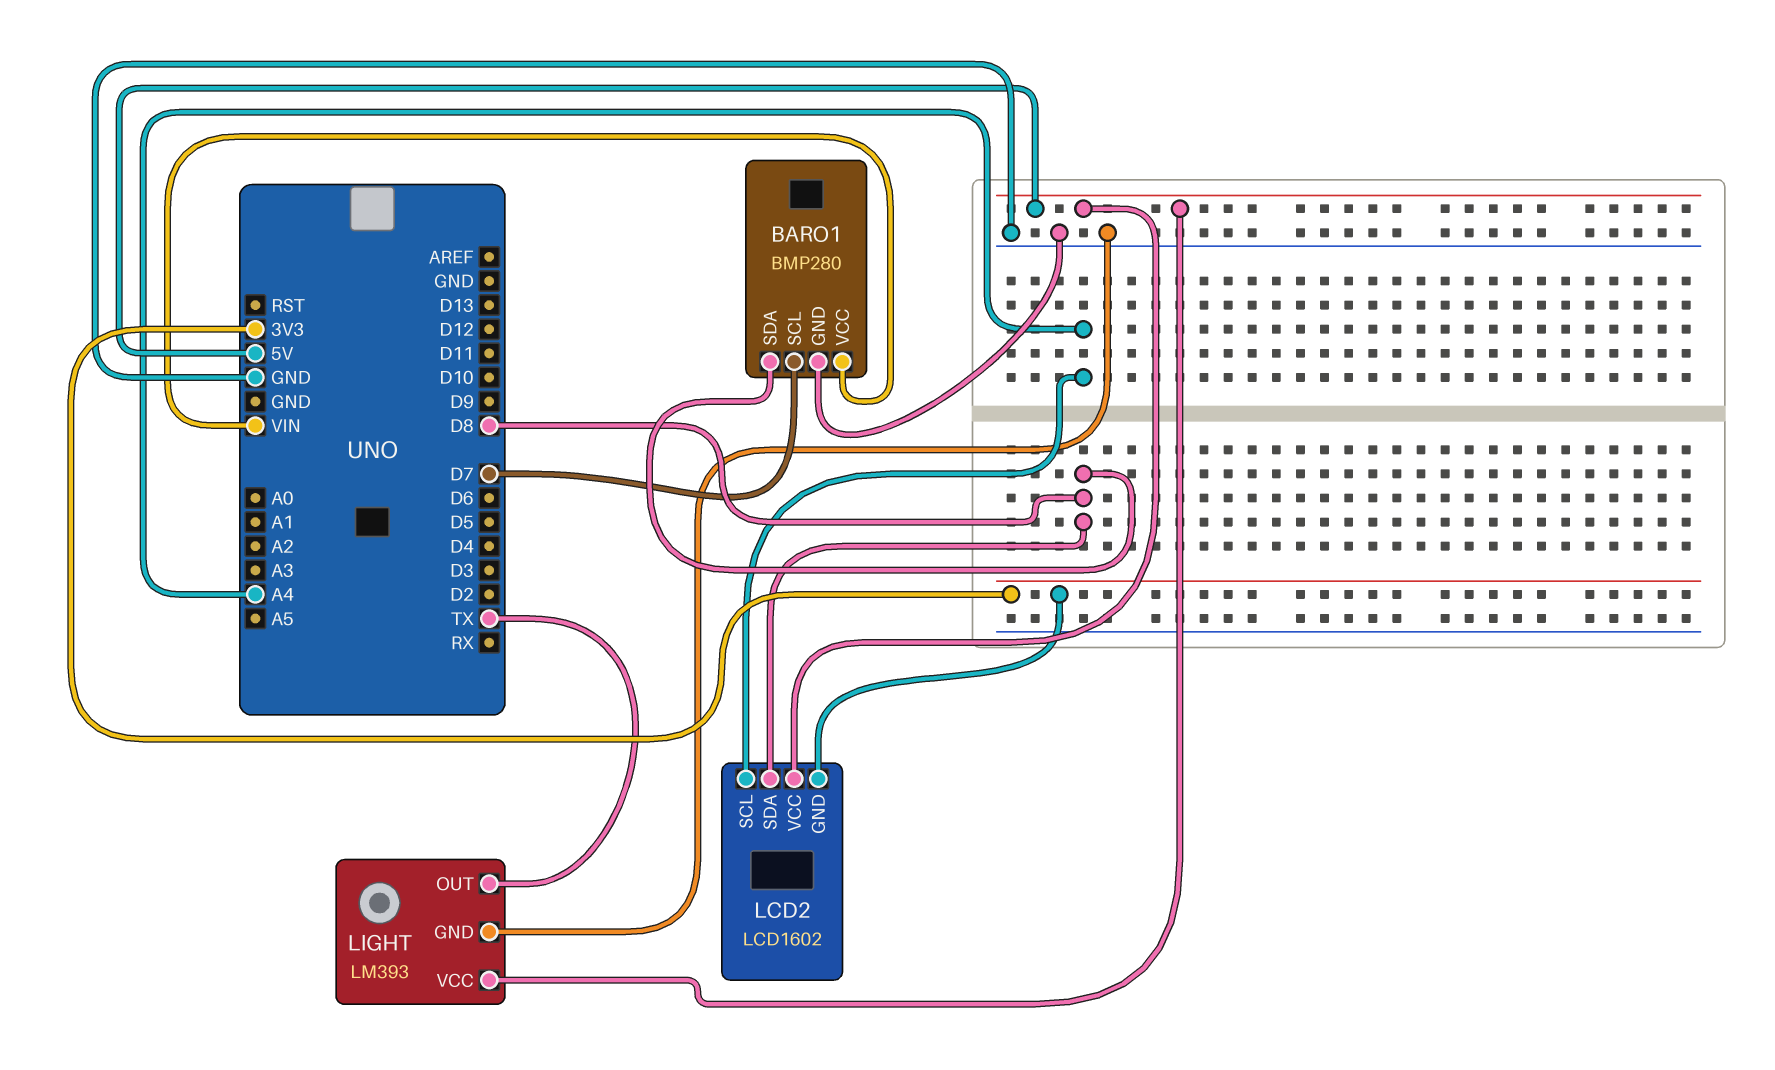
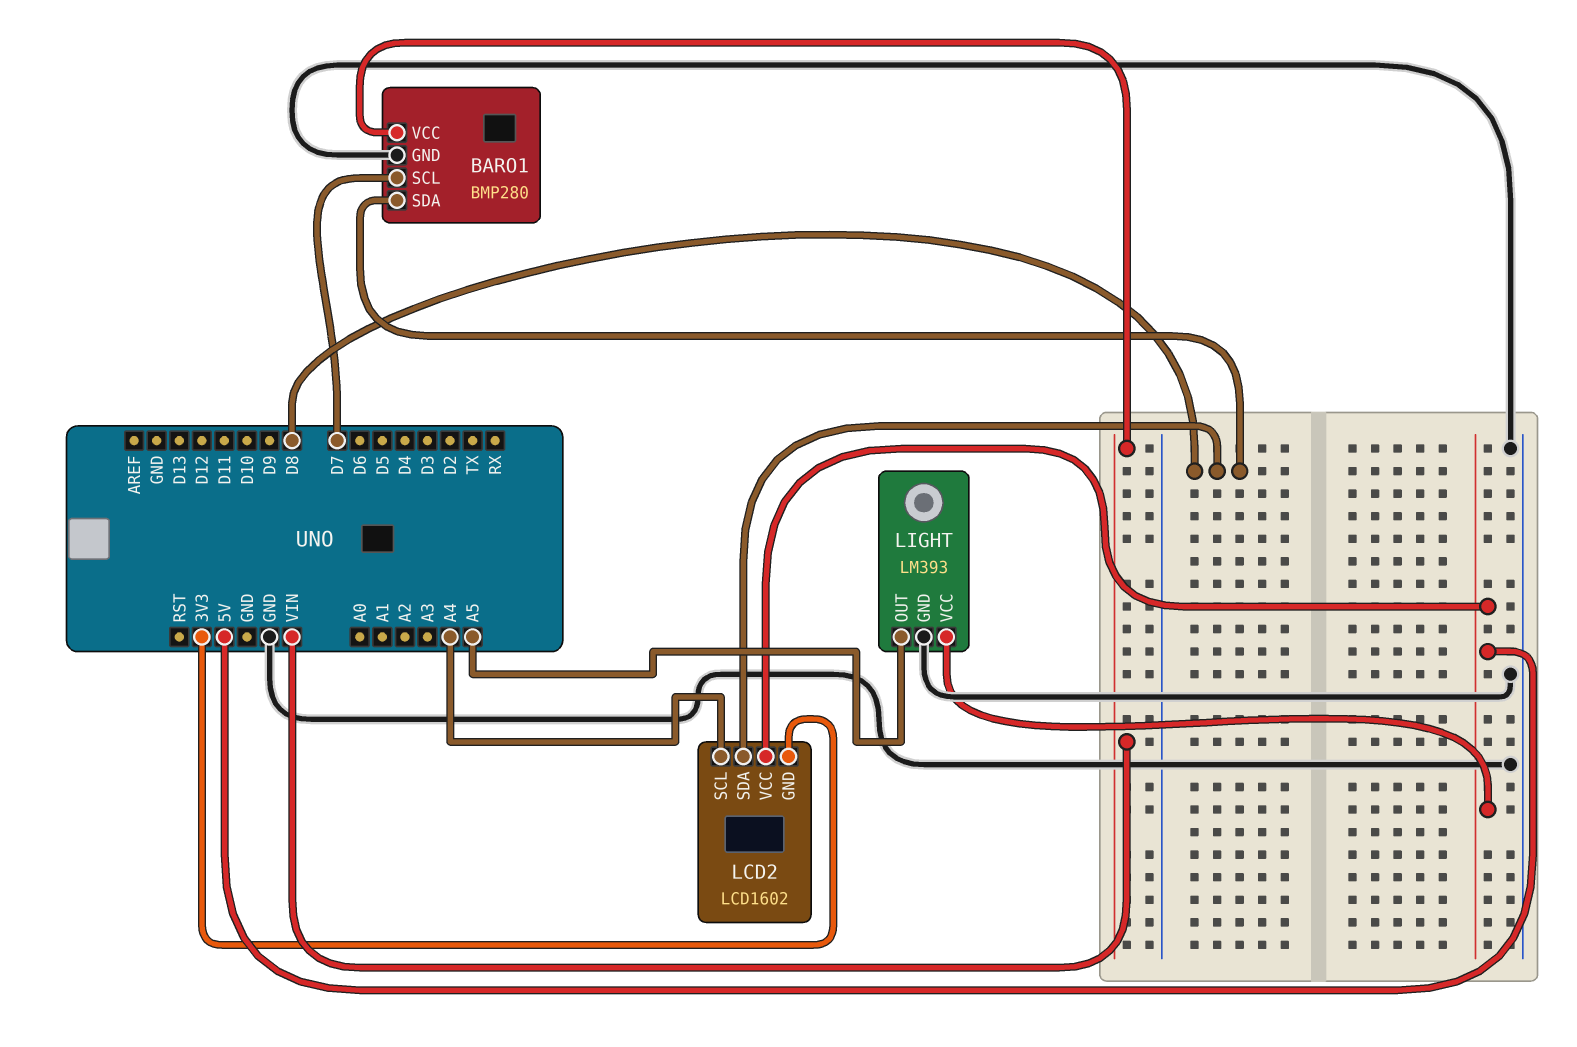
LIGHT pin OUT: TX -> A5

